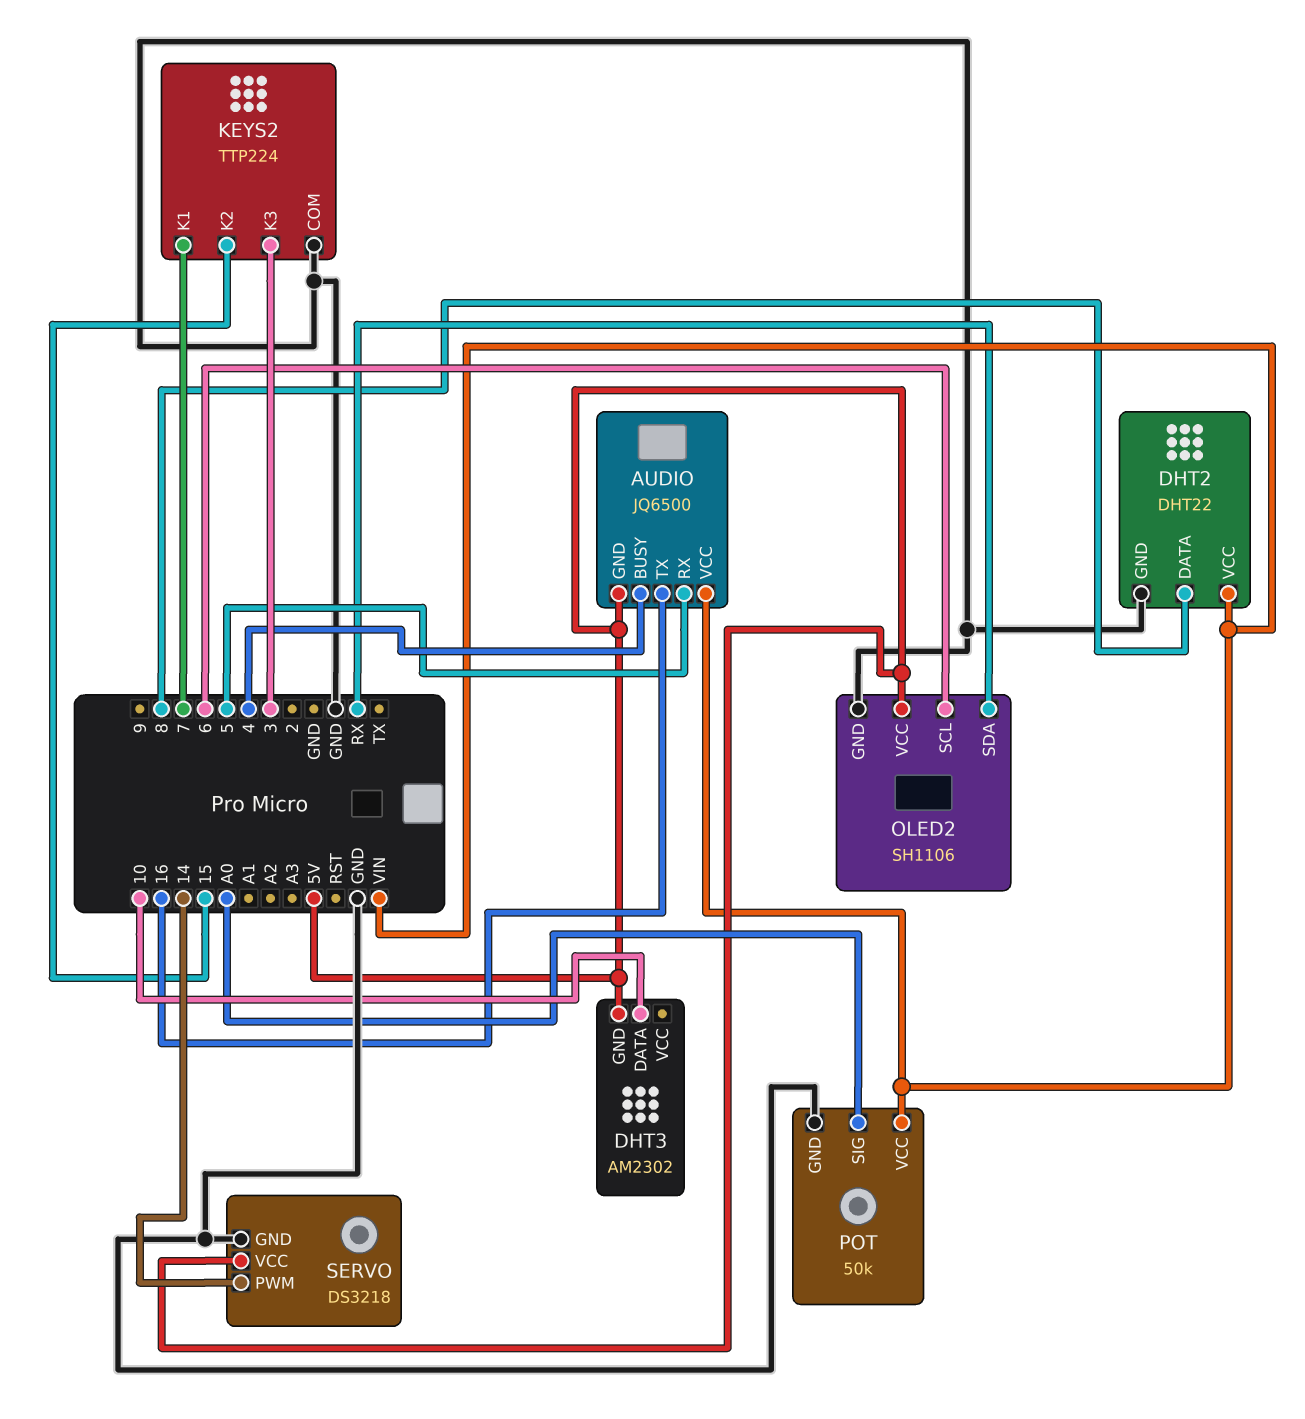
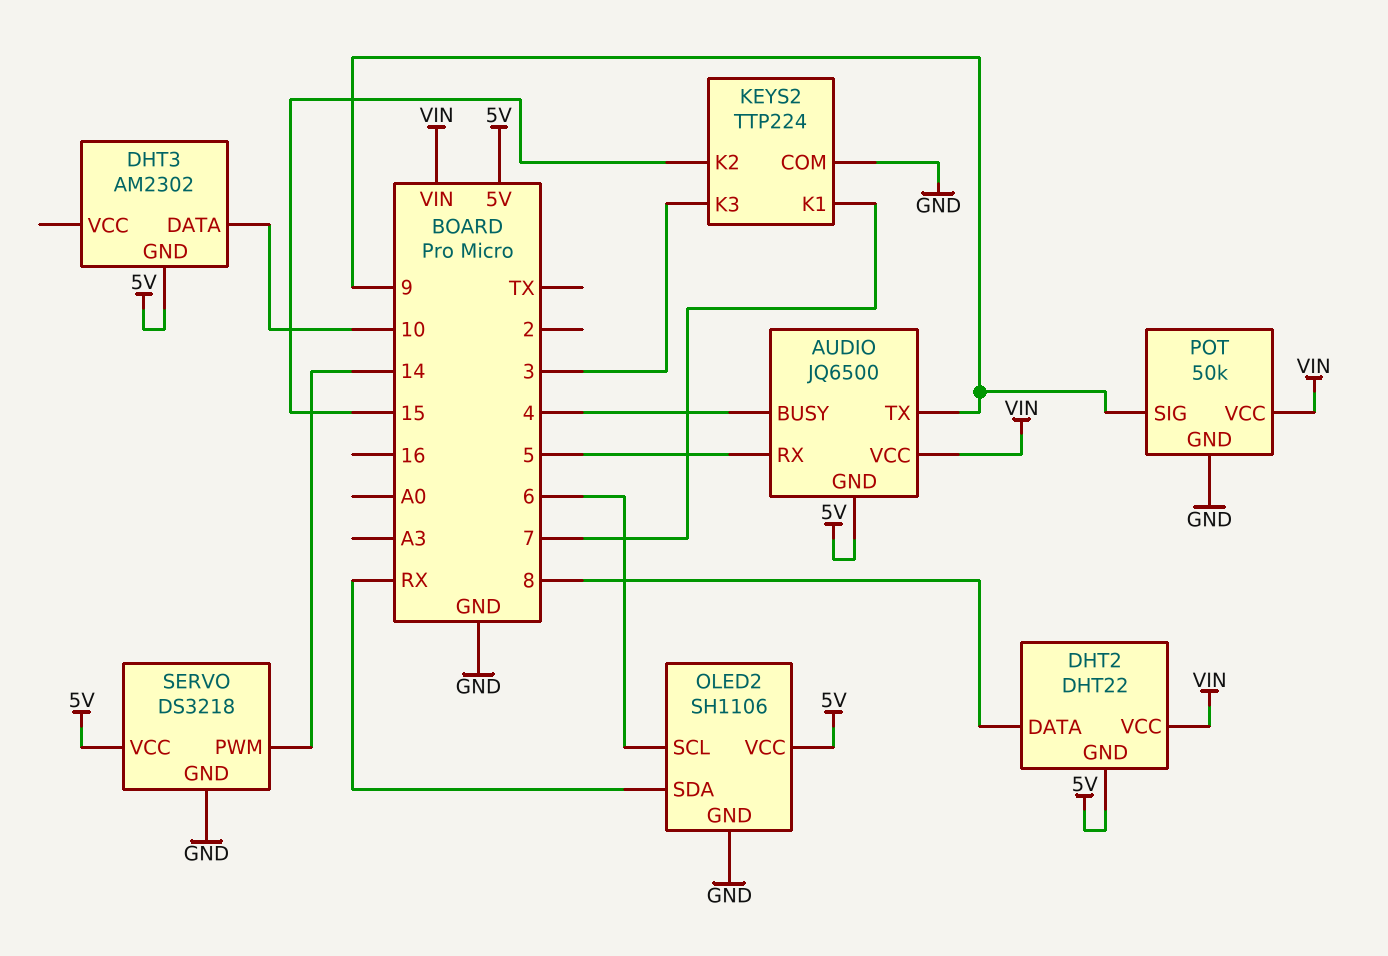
AUDIO pin TX: 16 -> 9
DHT2 pin GND: GND -> 5V
POT pin SIG: A0 -> 9

